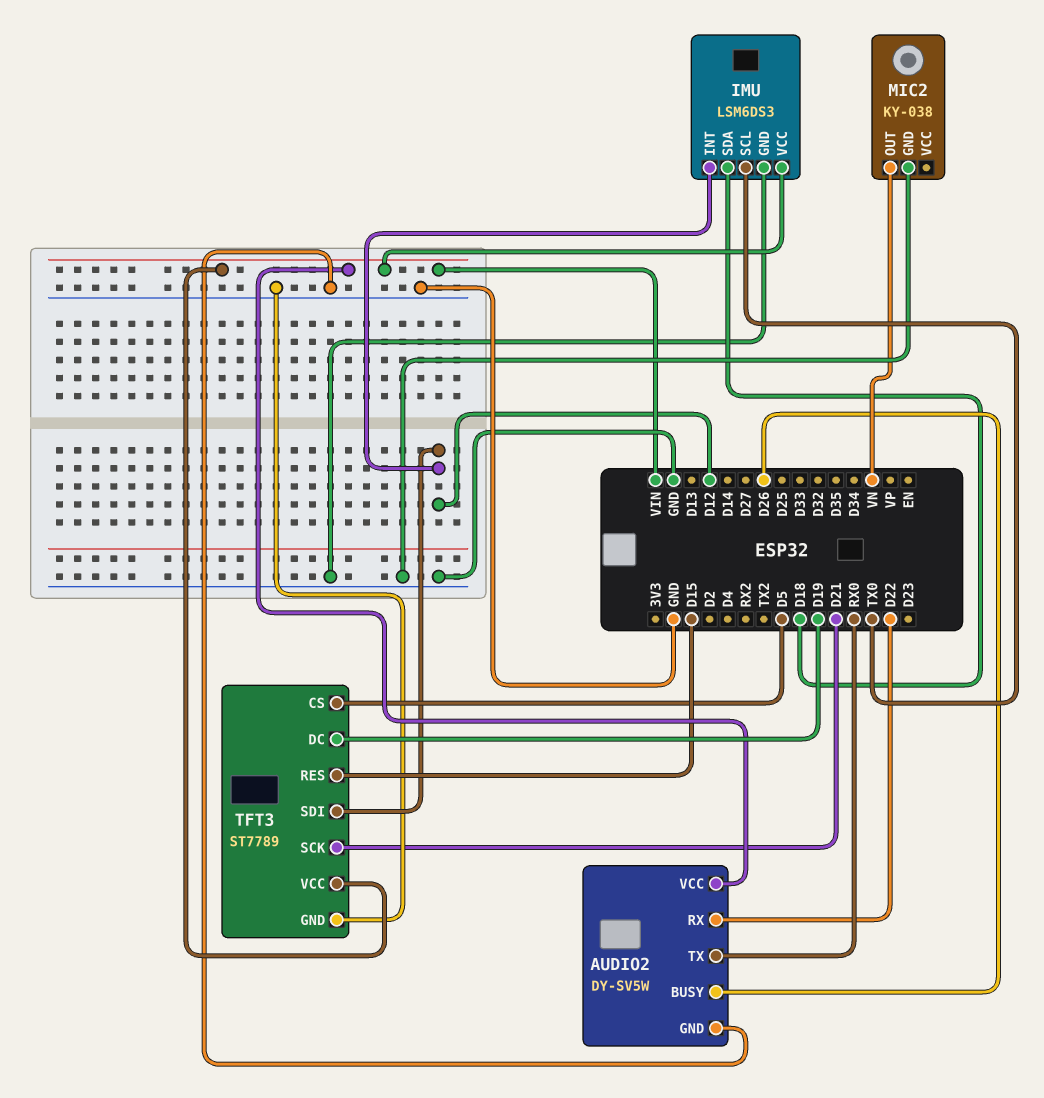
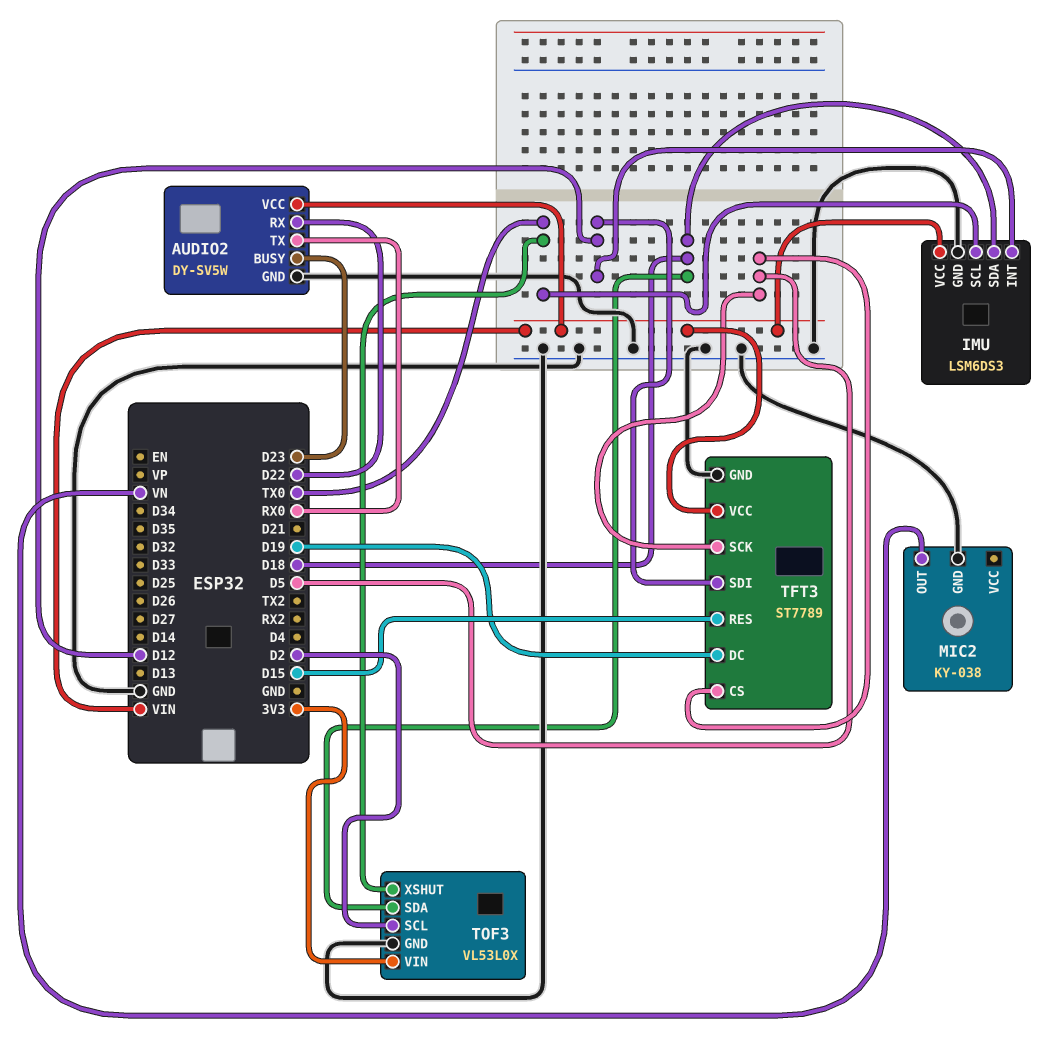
AUDIO2 pin BUSY: D26 -> D23
TFT3 pin SCK: D21 -> D5
TOF3: none -> VL53L0X
TOF3 pin GND: none -> GND
TOF3 pin SCL: none -> D2
TOF3 pin SDA: none -> D18
TOF3 pin VIN: none -> 3V3
TOF3 pin XSHUT: none -> TX0

